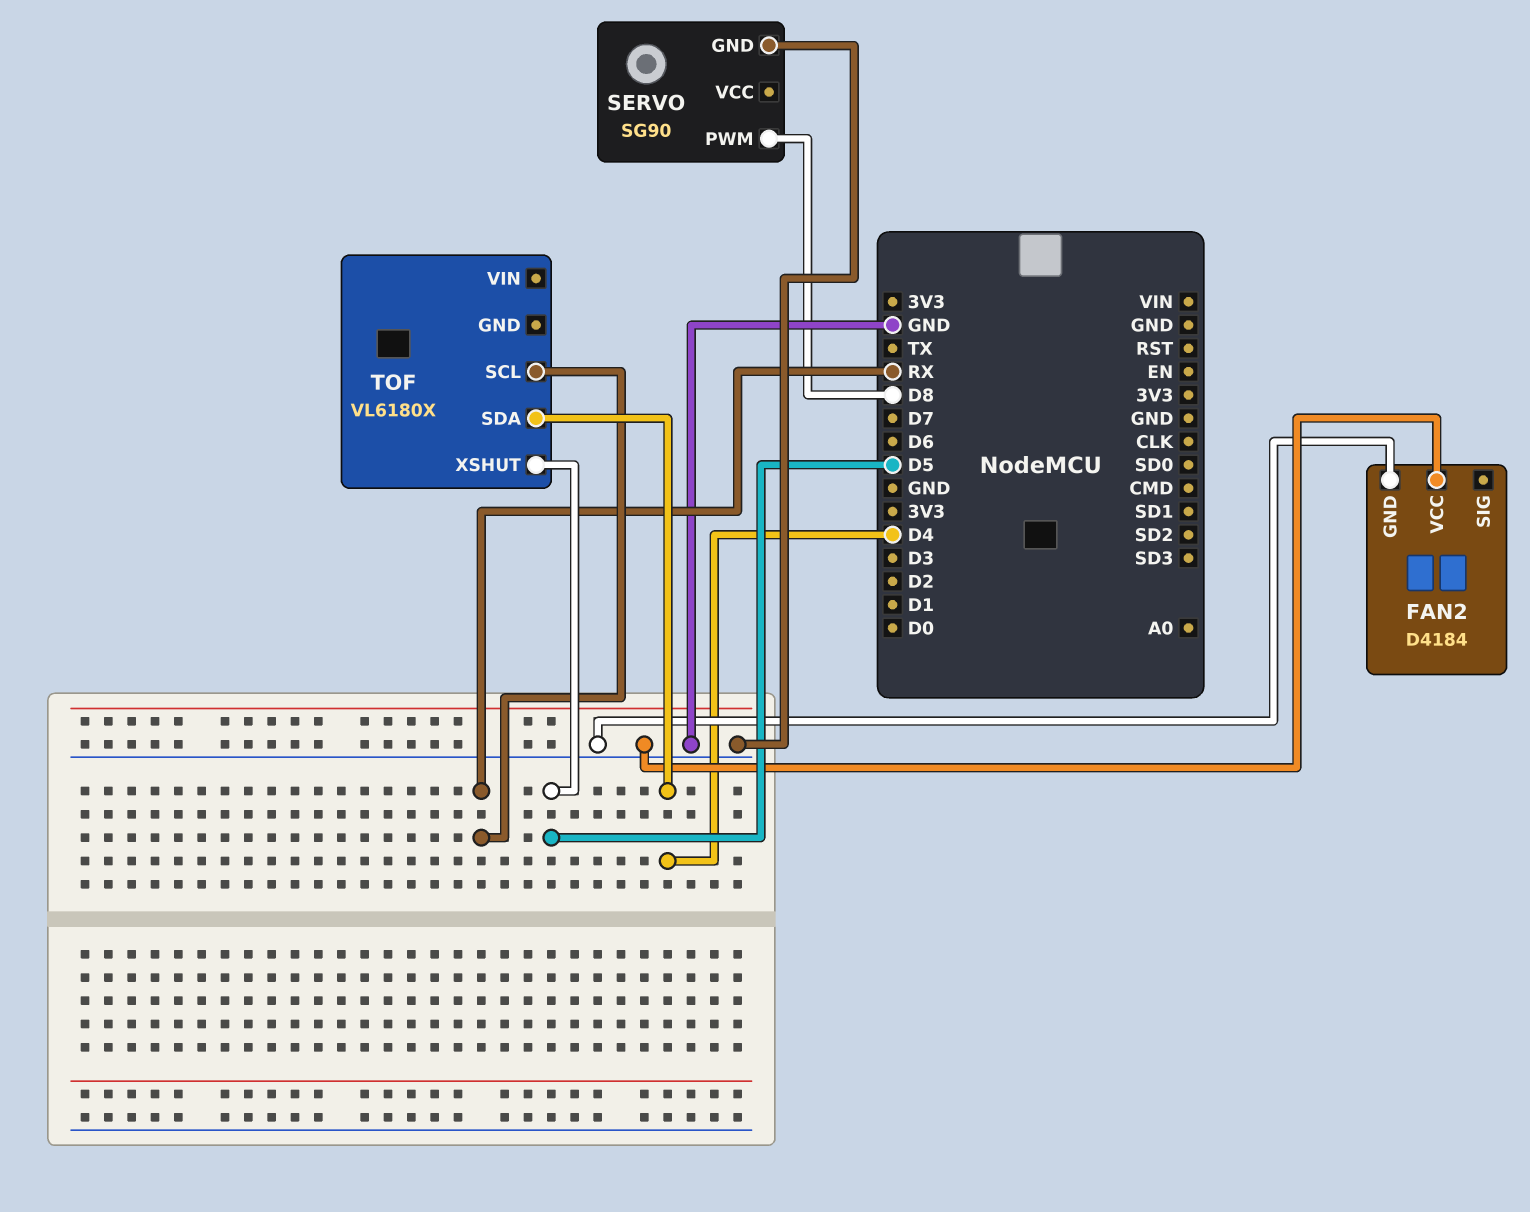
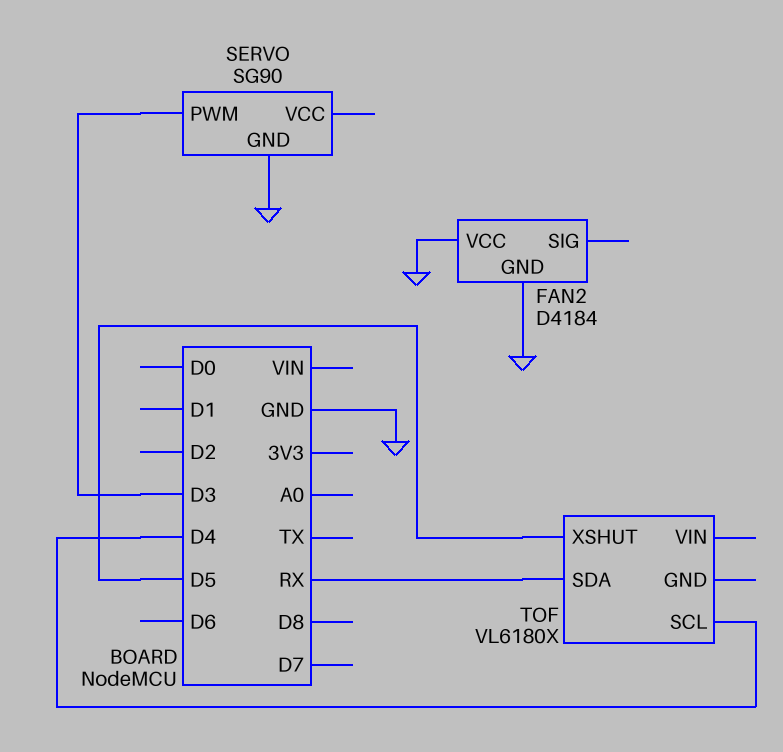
SERVO pin PWM: D8 -> D3
TOF pin SCL: RX -> D4
TOF pin SDA: D4 -> RX

